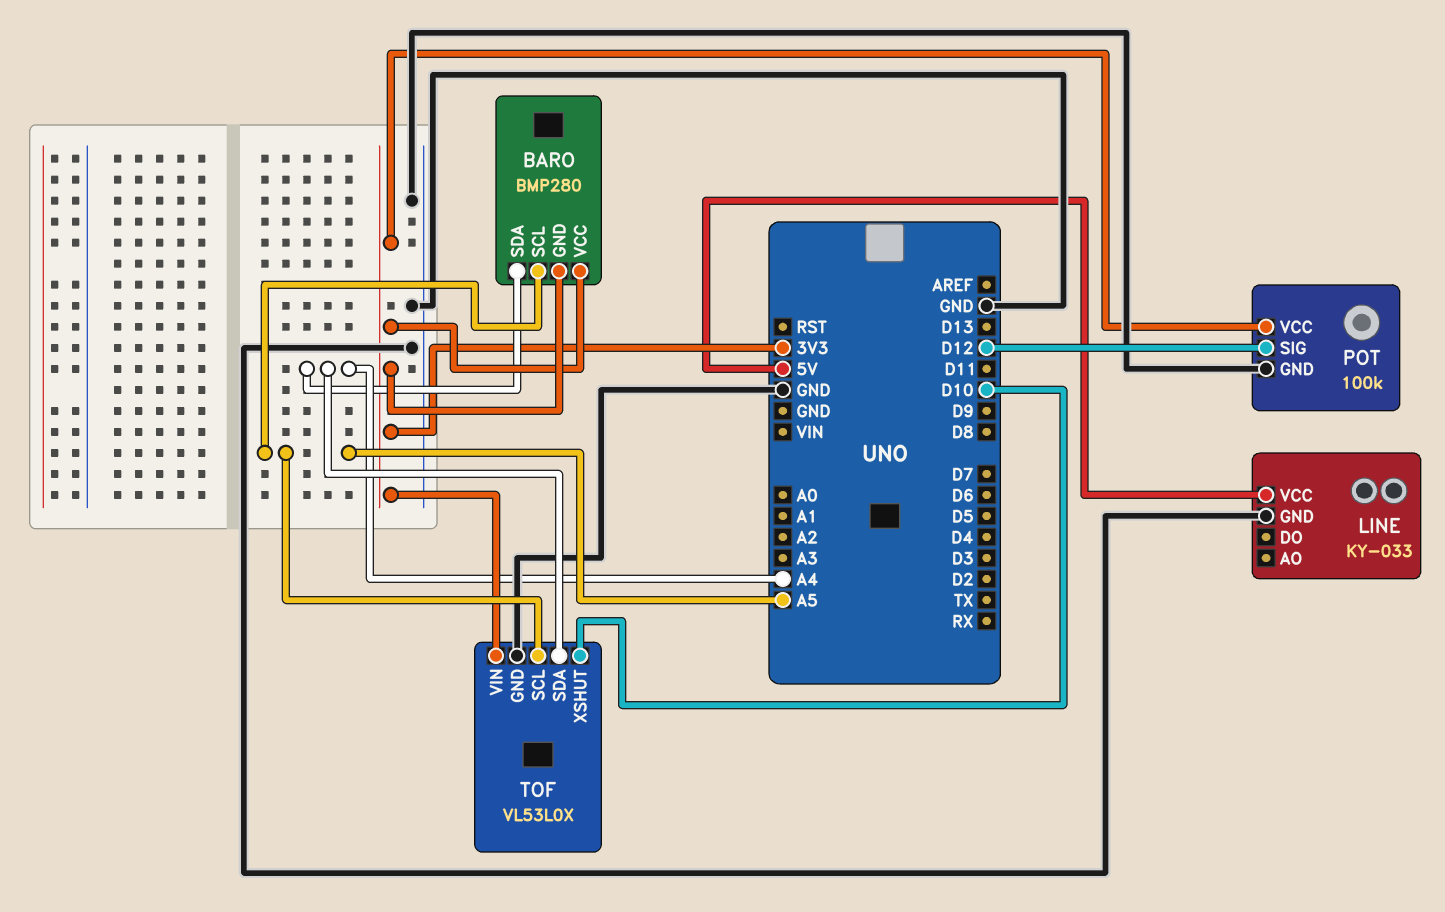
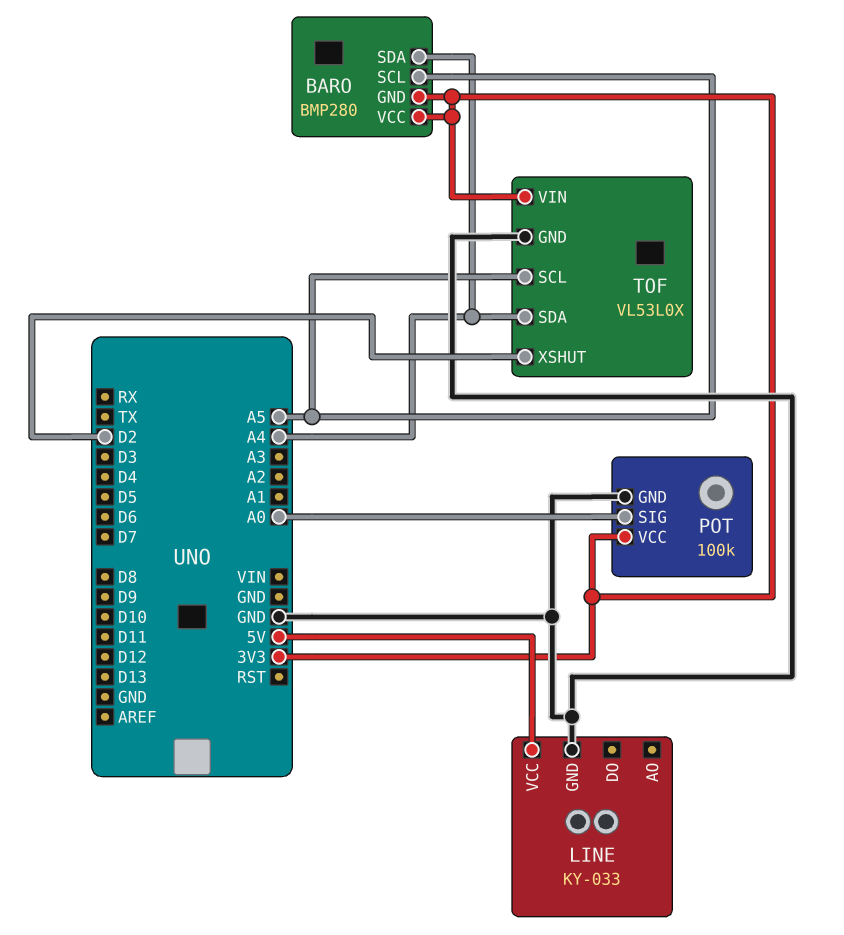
POT pin SIG: D12 -> A0
TOF pin XSHUT: D10 -> D2

